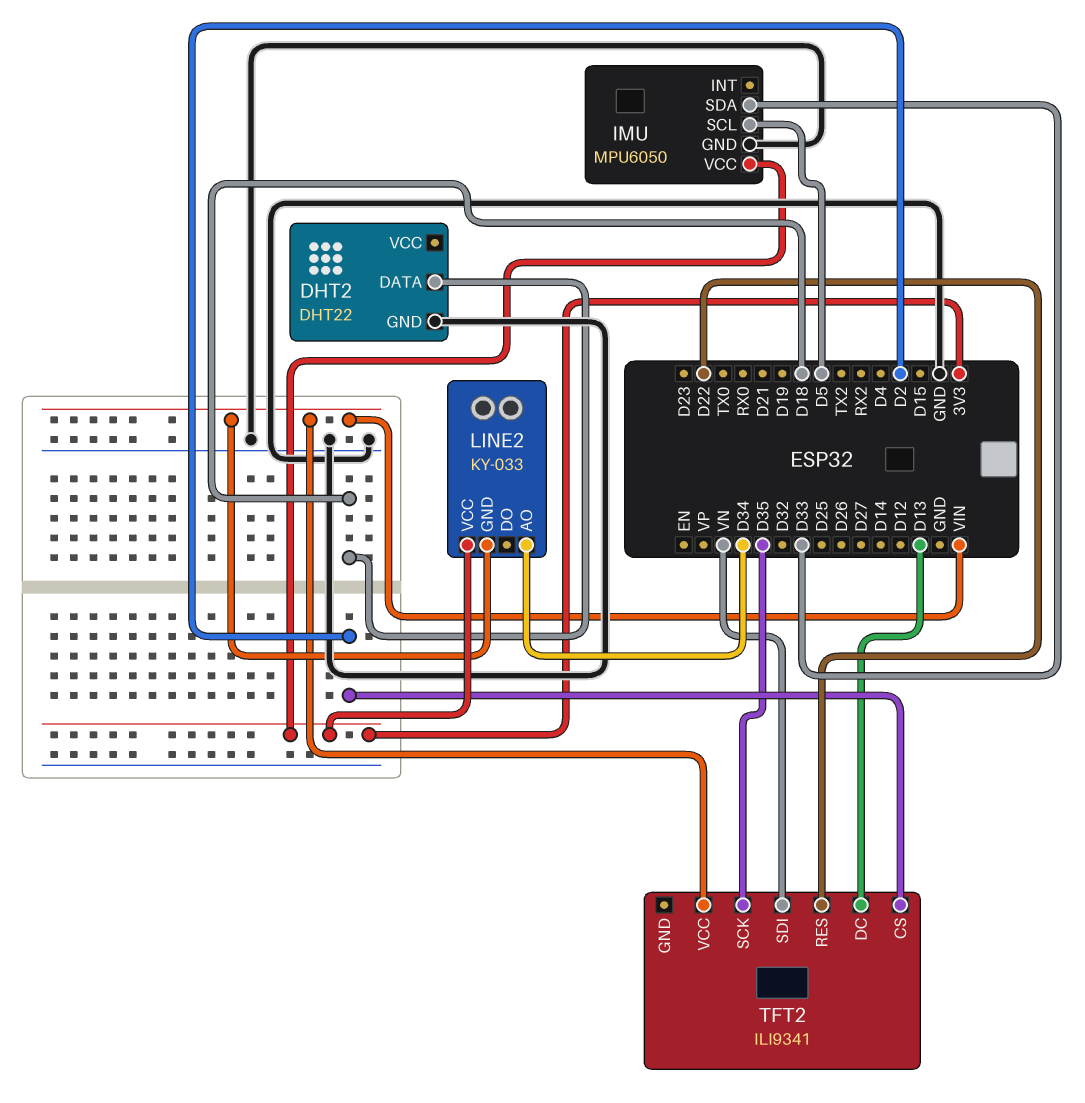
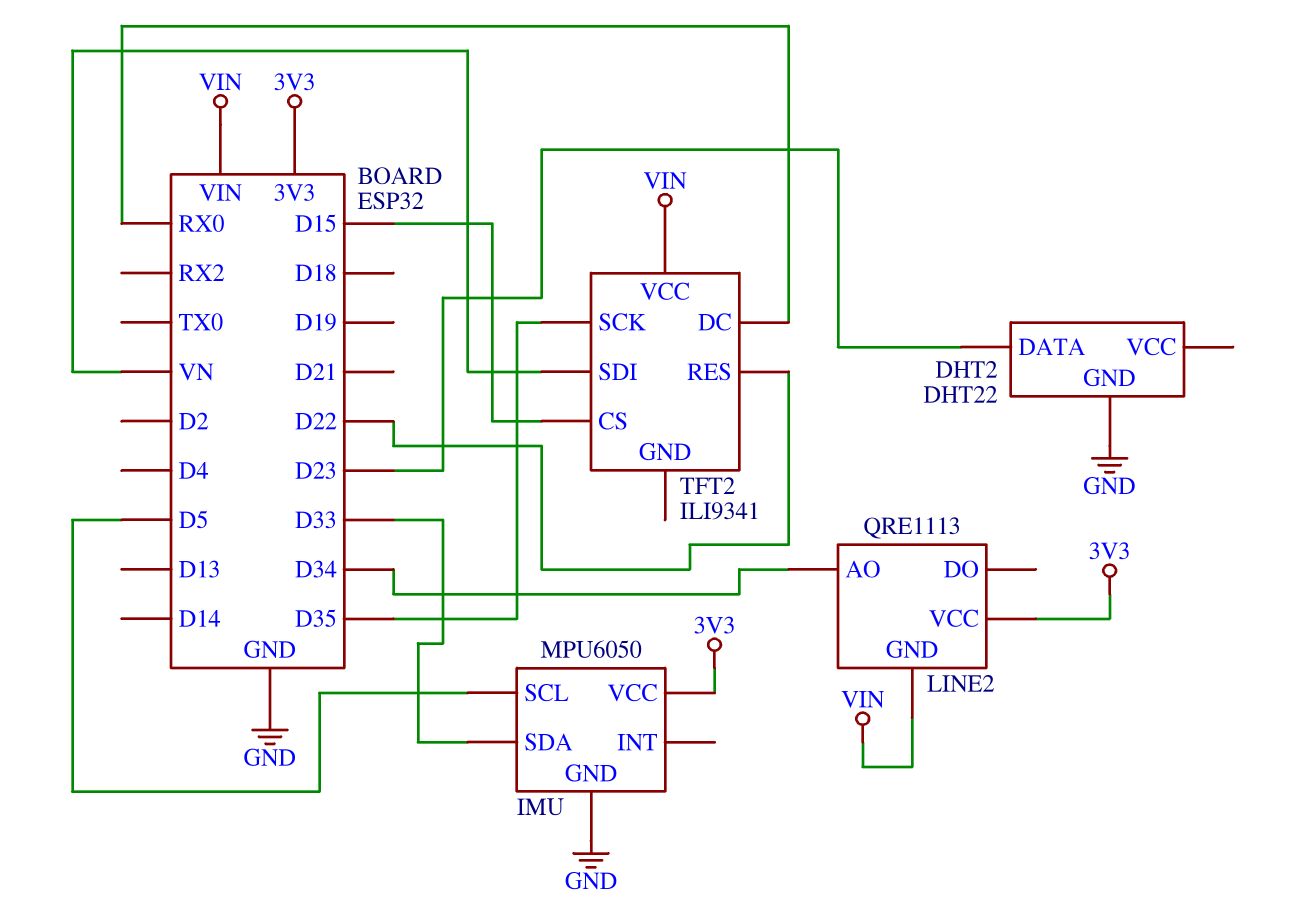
DHT2 pin DATA: D18 -> D23
LINE2: KY-033 -> QRE1113
TFT2 pin CS: D2 -> D15
TFT2 pin DC: D13 -> RX0

